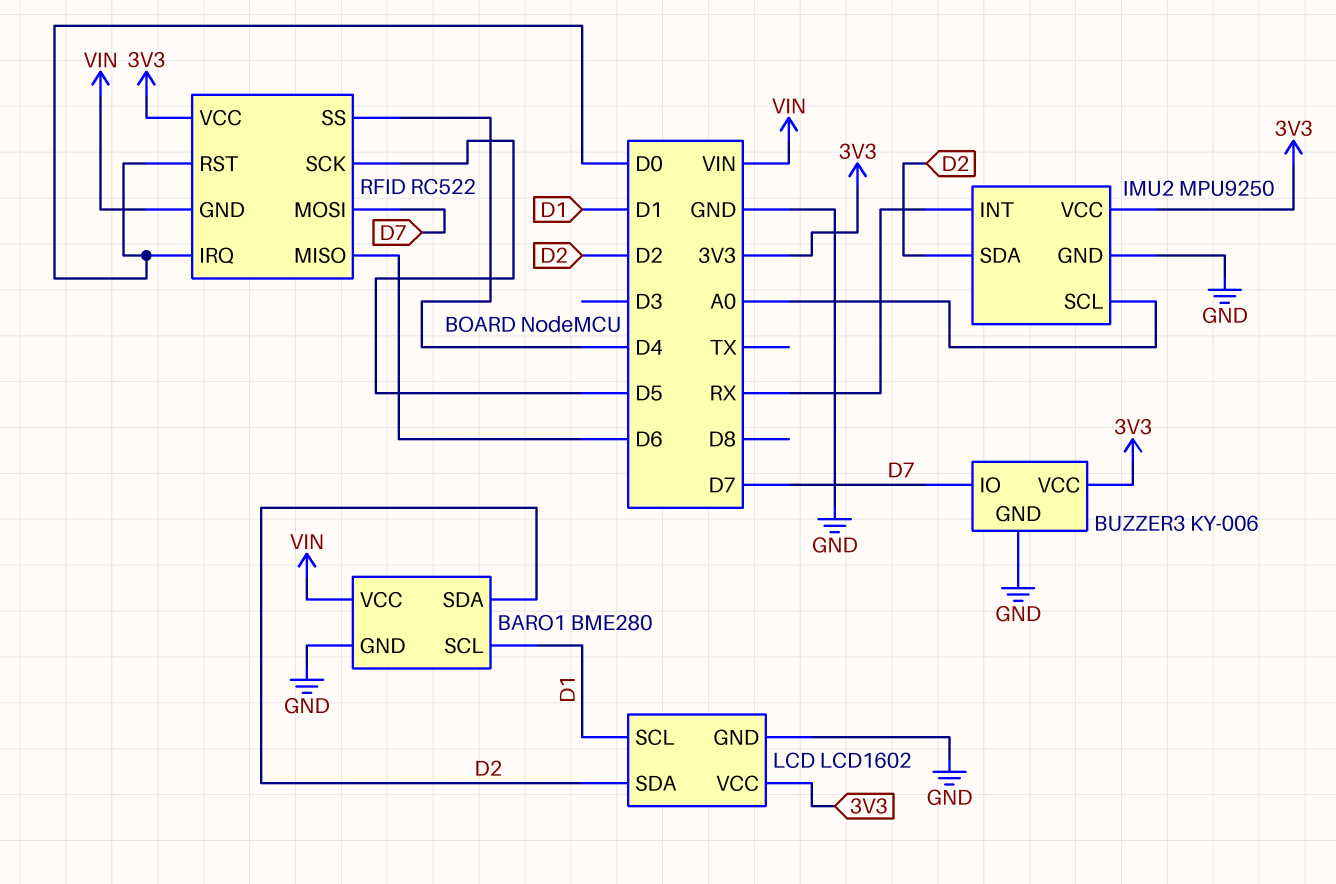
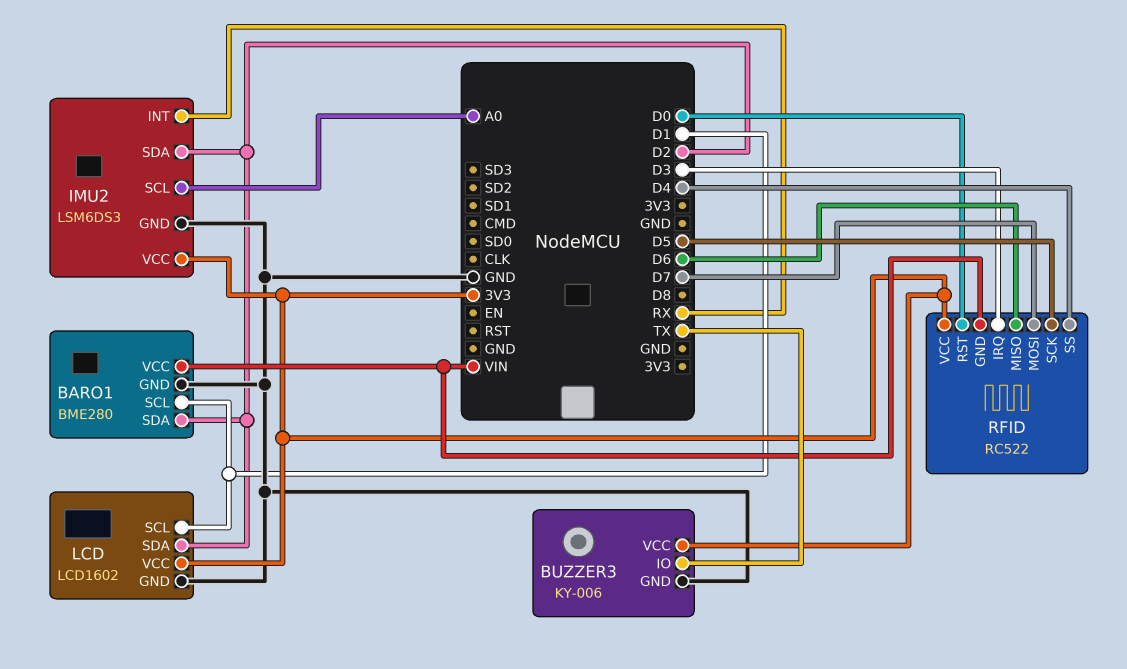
BUZZER3 pin IO: D7 -> TX
IMU2: MPU9250 -> LSM6DS3
RFID pin IRQ: D0 -> D3

